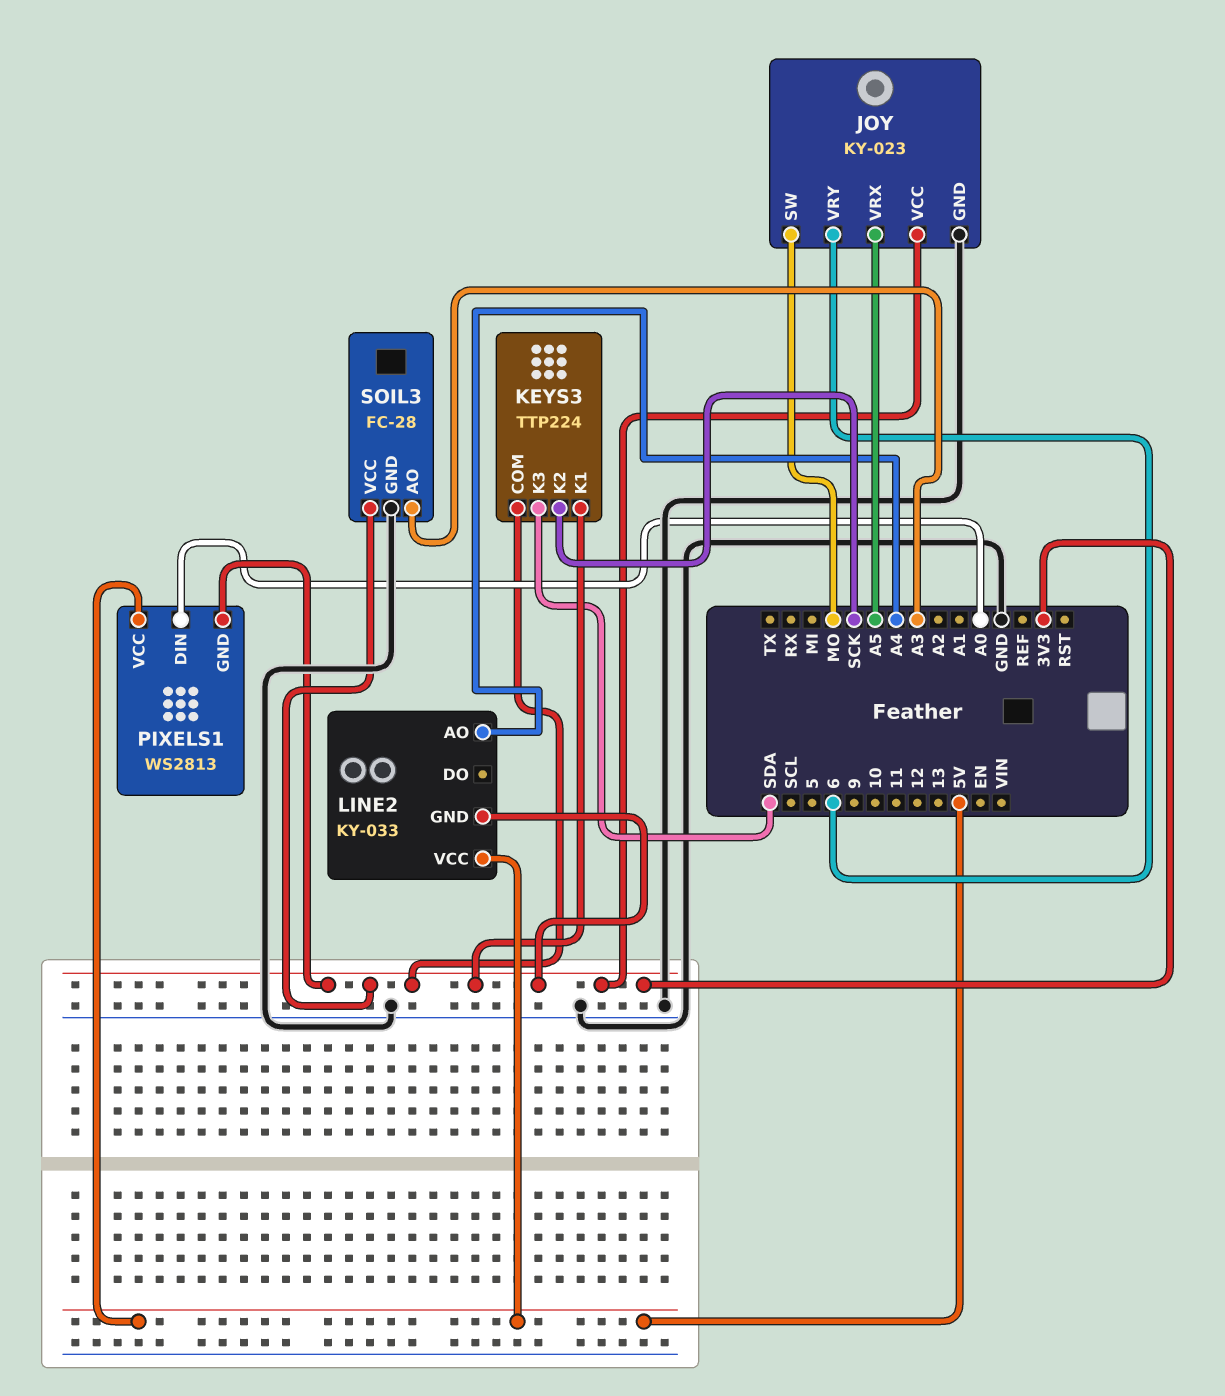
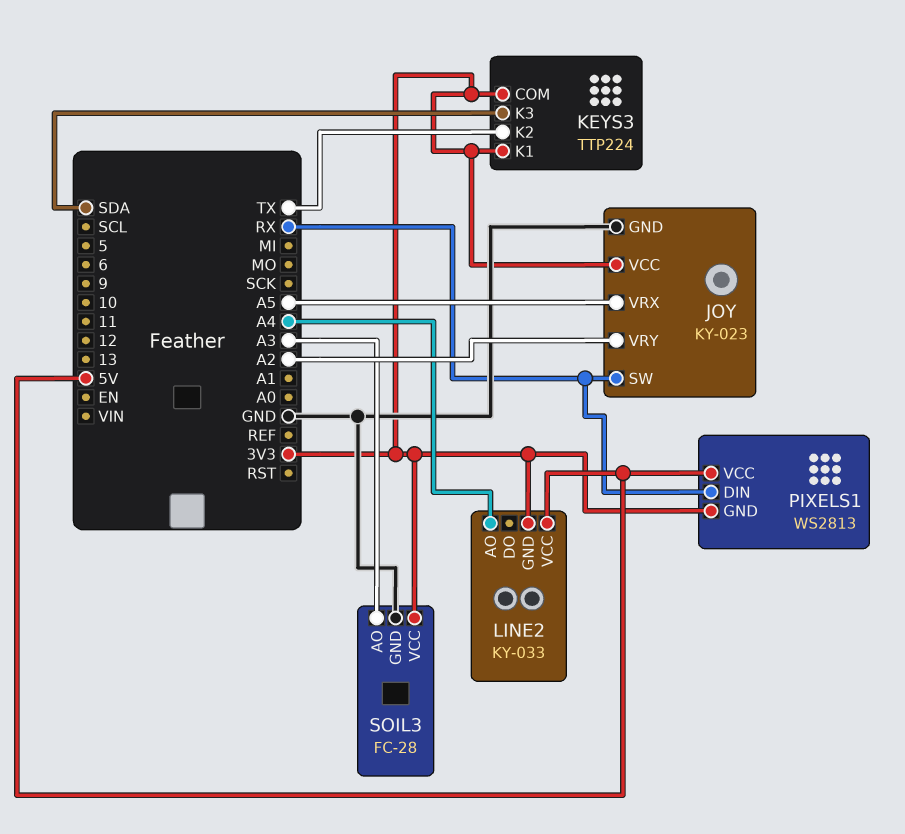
JOY pin SW: MO -> RX
JOY pin VRY: 6 -> A2
KEYS3 pin K2: SCK -> TX
PIXELS1 pin DIN: A0 -> RX

